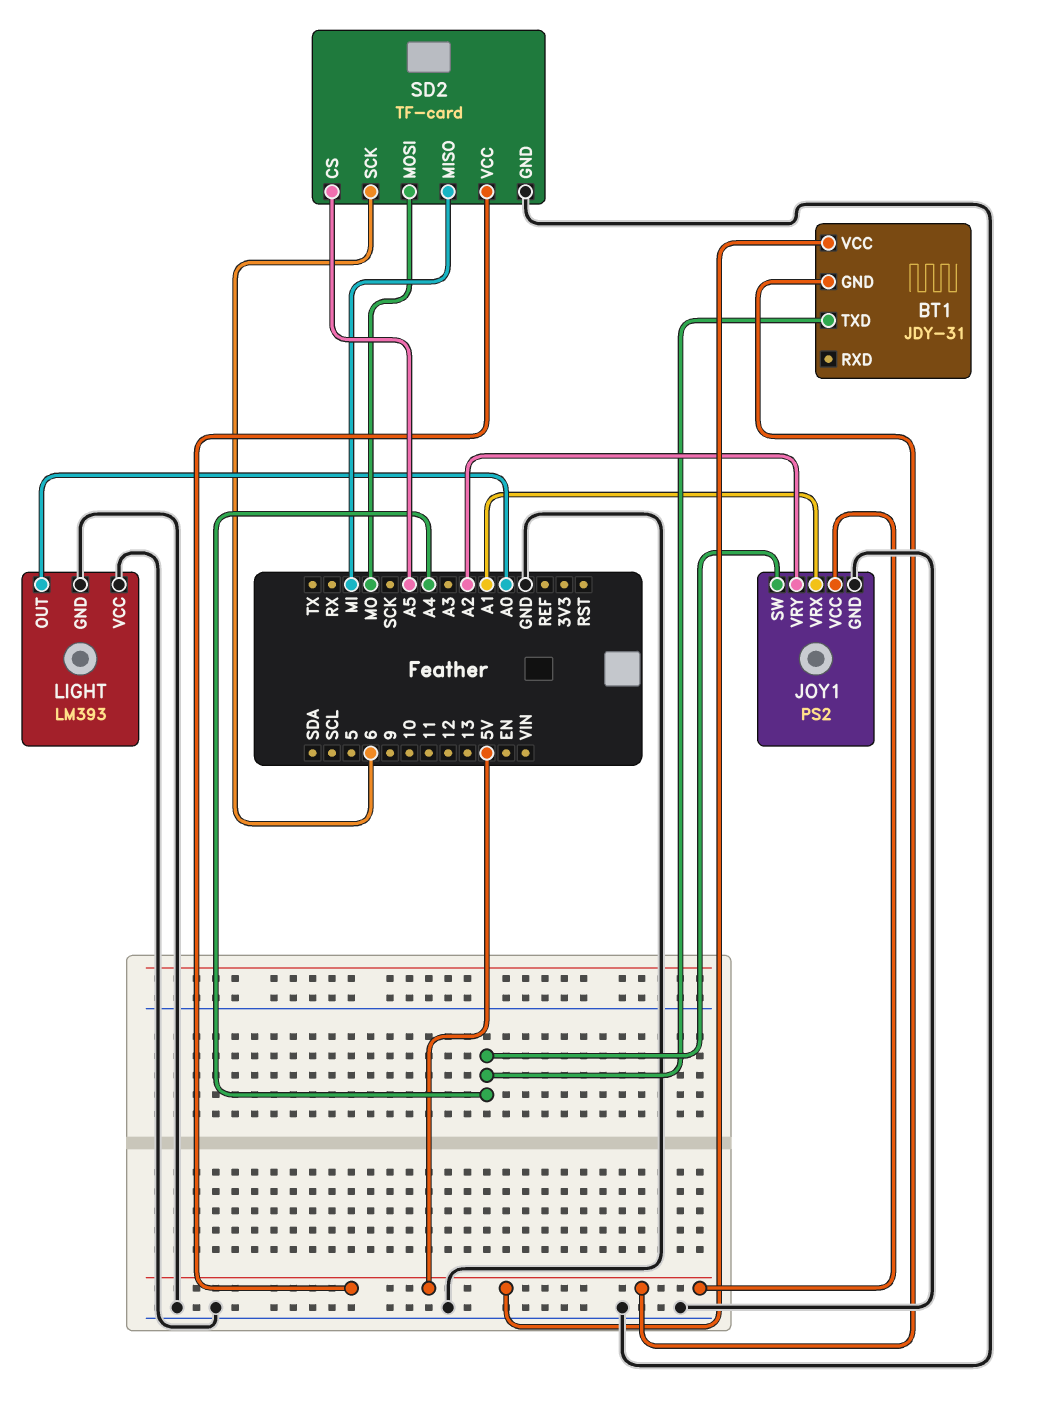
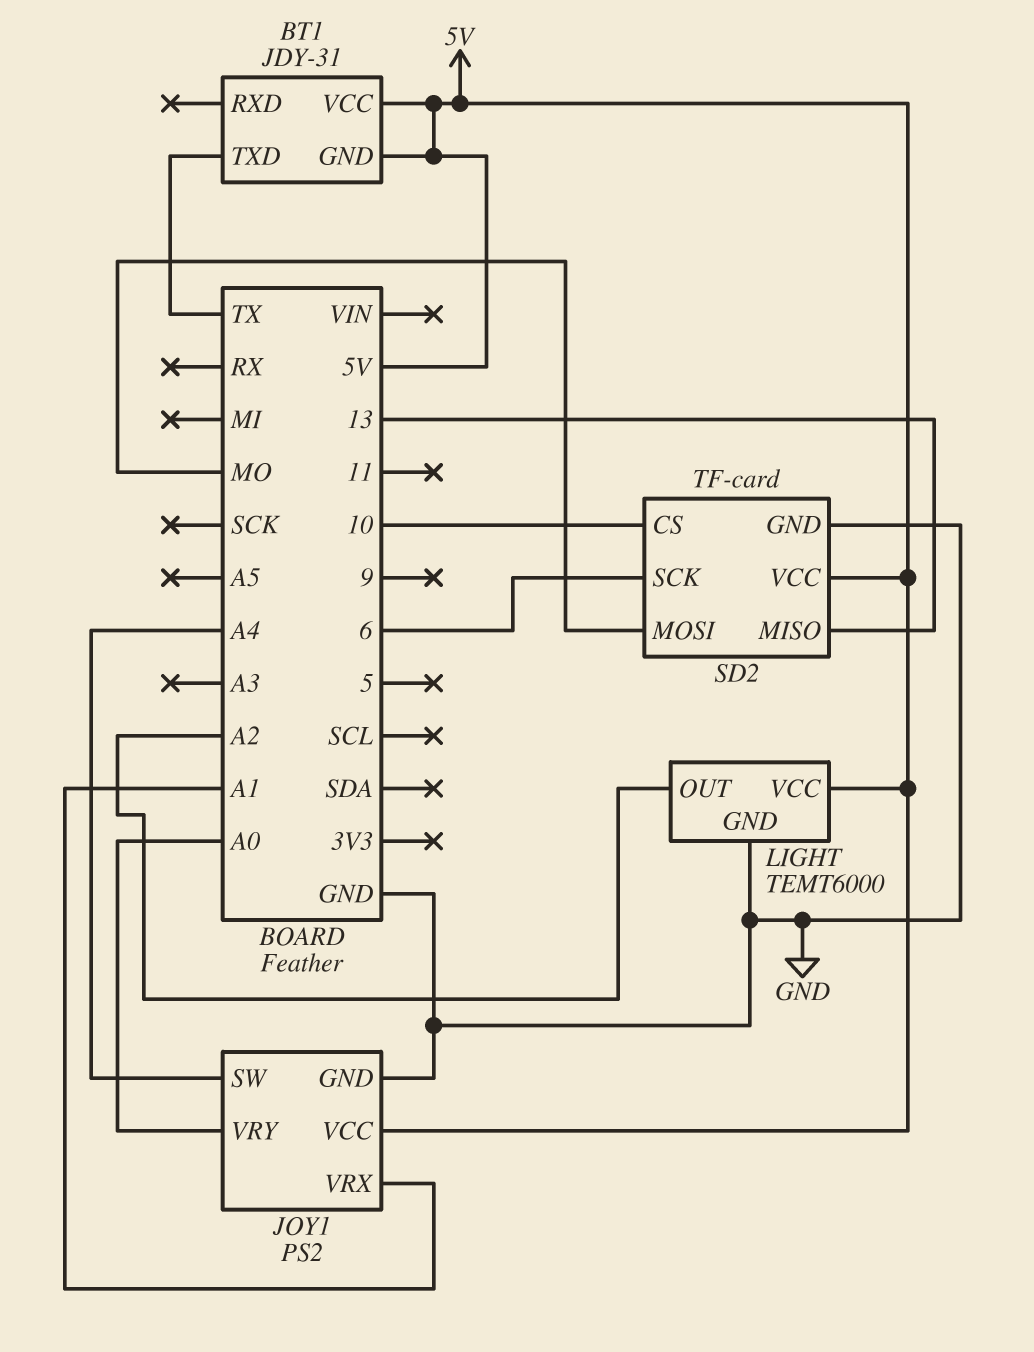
BT1 pin TXD: A4 -> TX
JOY1 pin VRY: A2 -> A0
LIGHT: LM393 -> TEMT6000
LIGHT pin OUT: A0 -> A2
LIGHT pin VCC: GND -> 5V
SD2 pin CS: A5 -> 10
SD2 pin MISO: MI -> 13

